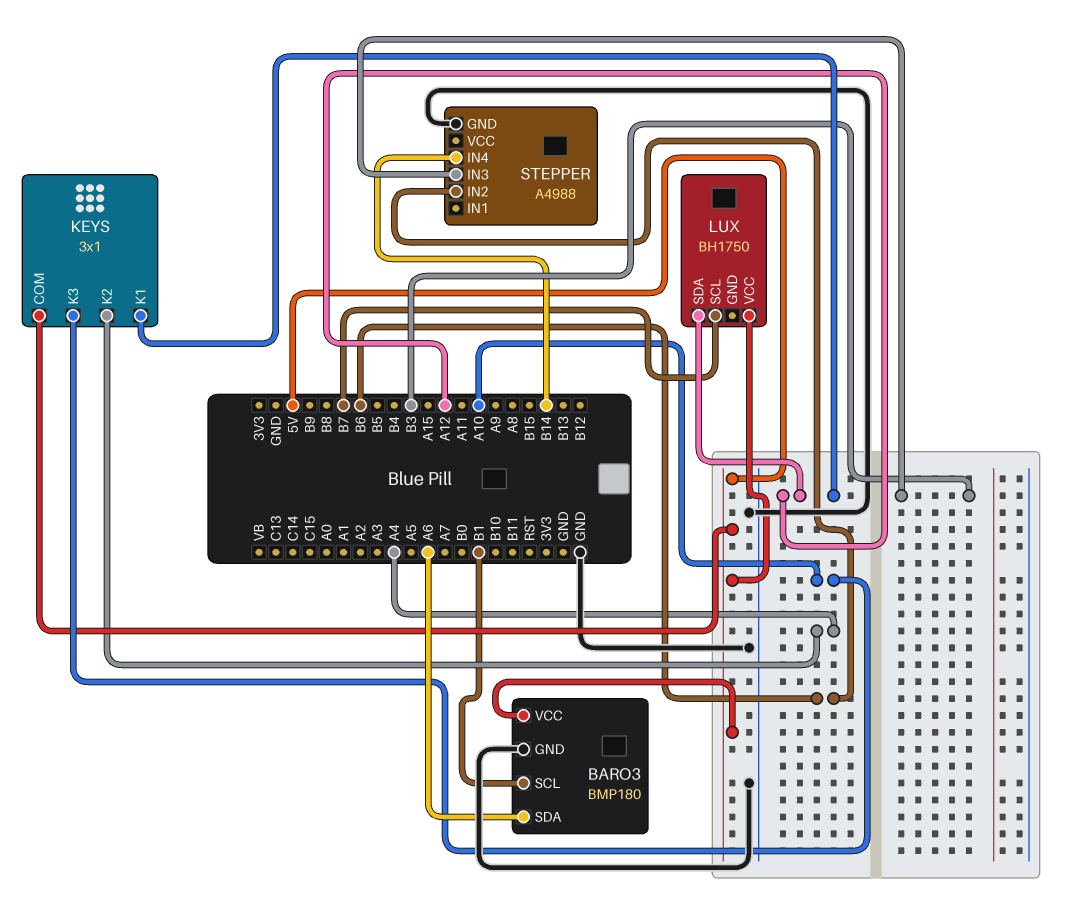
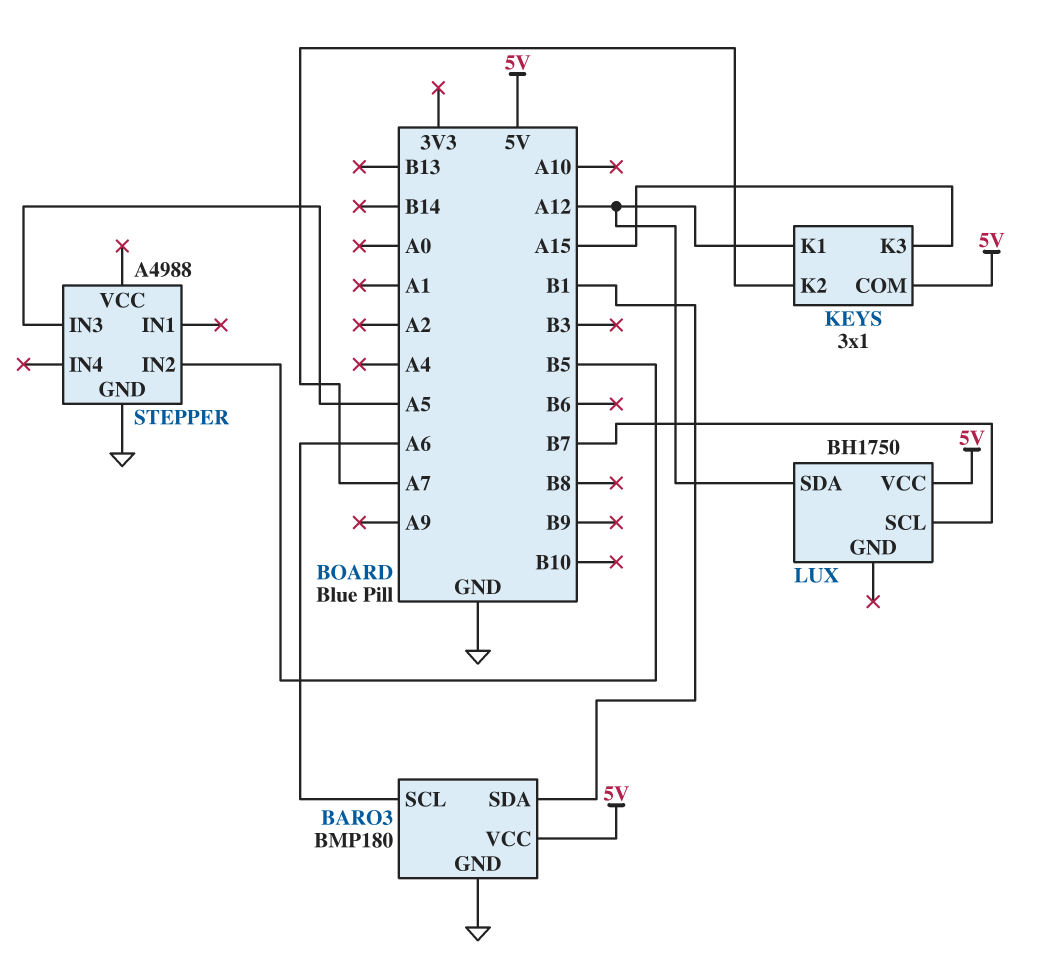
BARO3 pin SCL: B1 -> A6
BARO3 pin SDA: A6 -> B1
KEYS pin K2: A4 -> A7
KEYS pin K3: A10 -> A15
STEPPER pin IN2: B6 -> B5
STEPPER pin IN3: B3 -> A5
STEPPER pin IN4: B14 -> none

